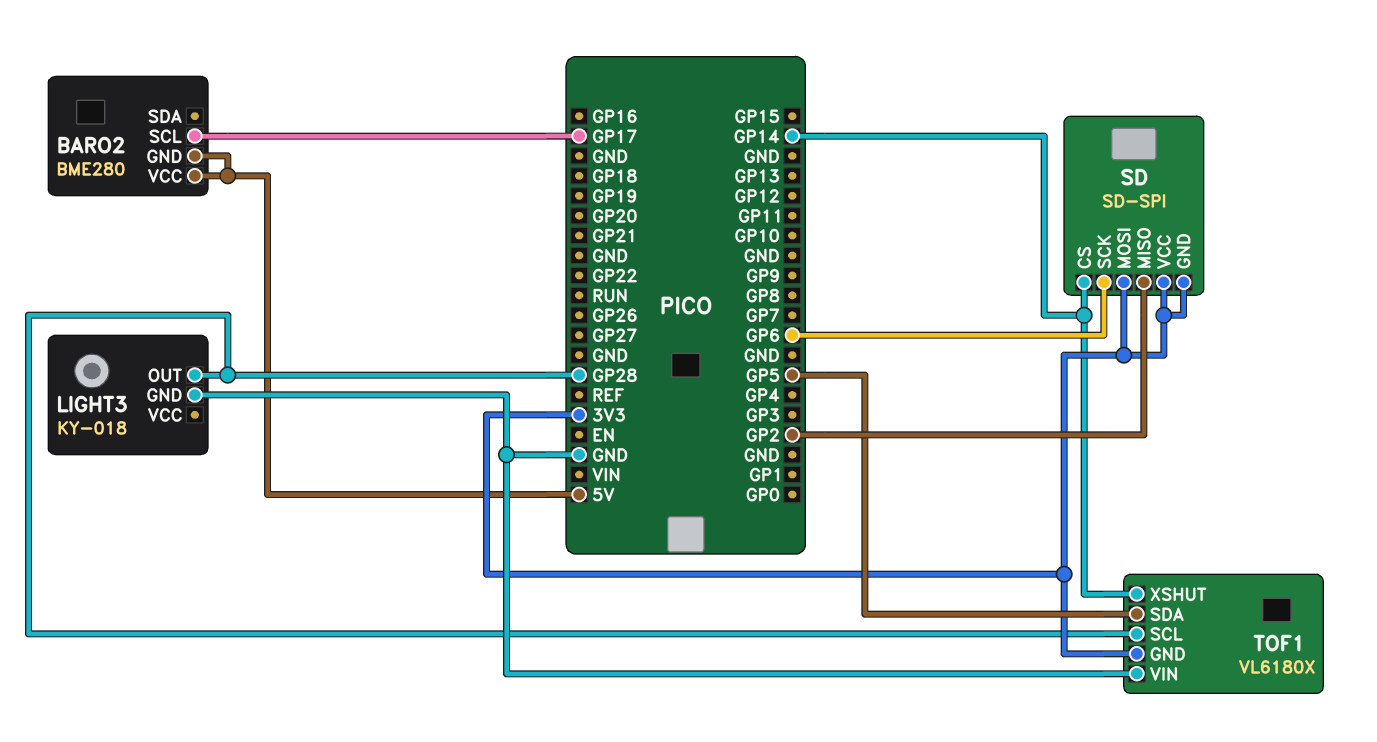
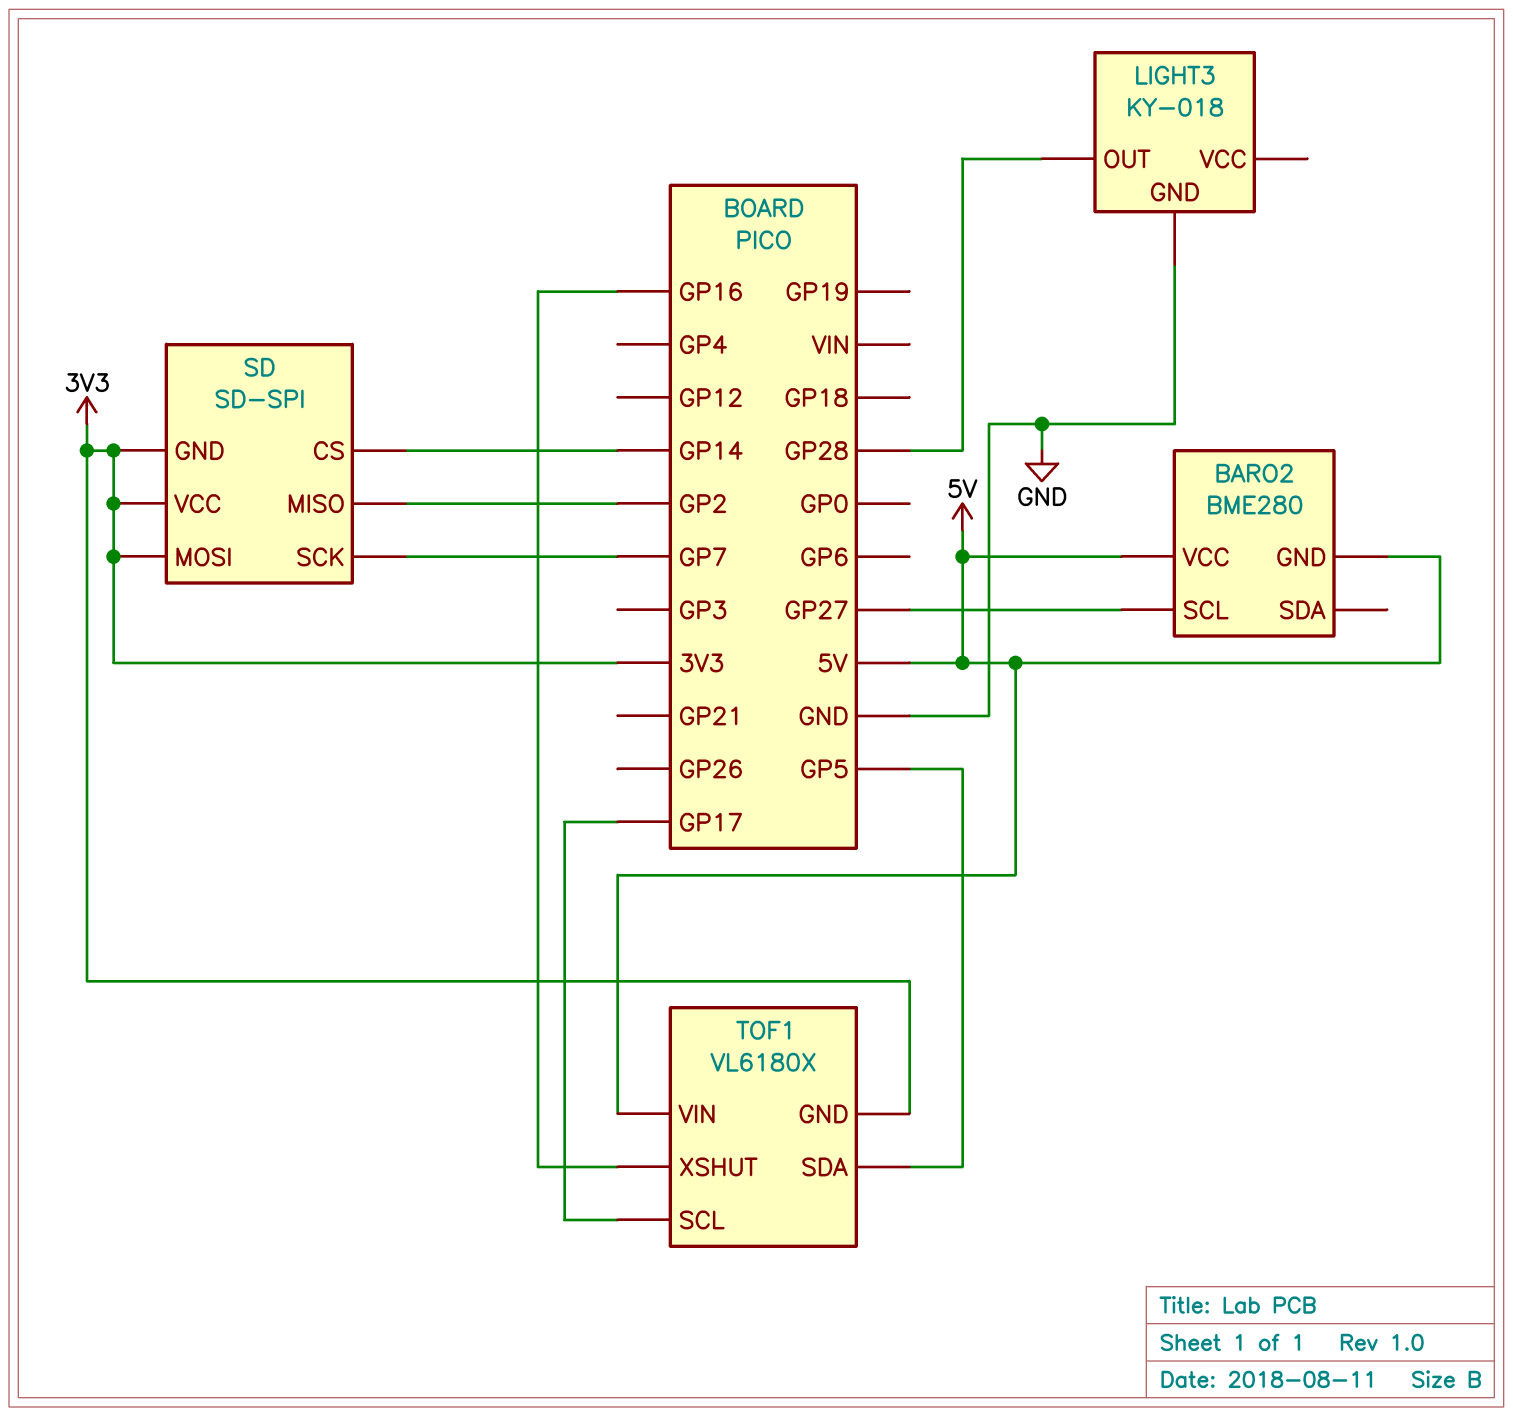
BARO2 pin SCL: GP17 -> GP27
SD pin SCK: GP6 -> GP7
TOF1 pin SCL: GP28 -> GP17
TOF1 pin VIN: GND -> 5V
TOF1 pin XSHUT: GP14 -> GP16

